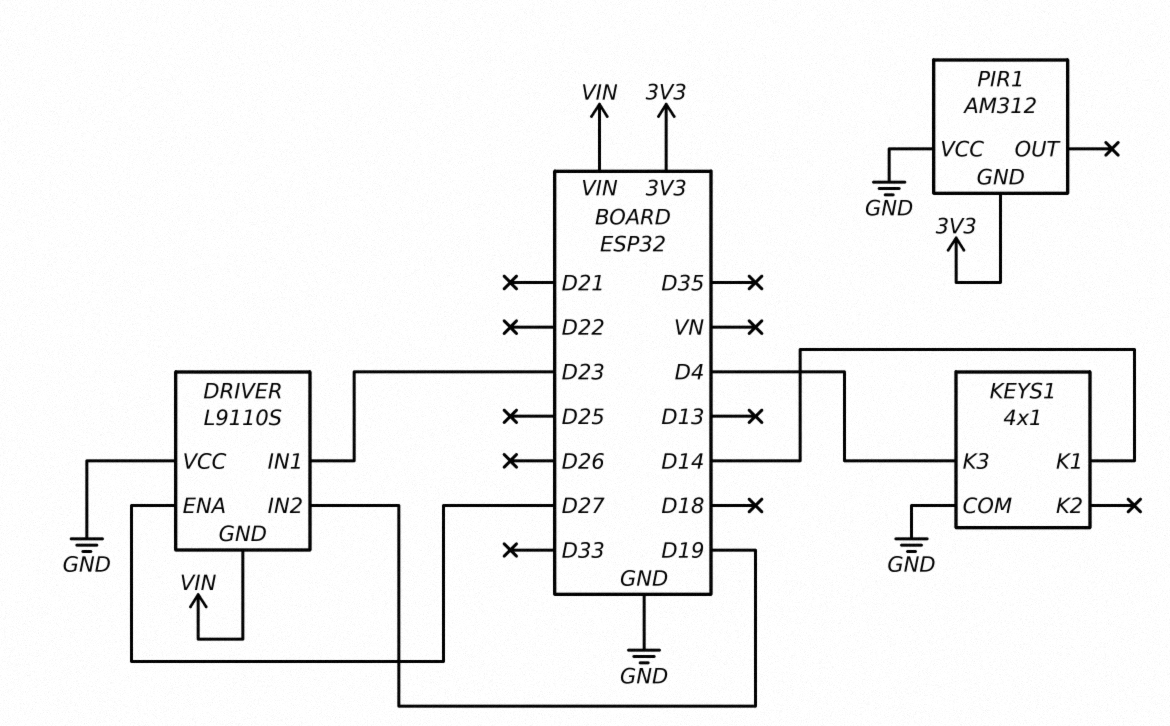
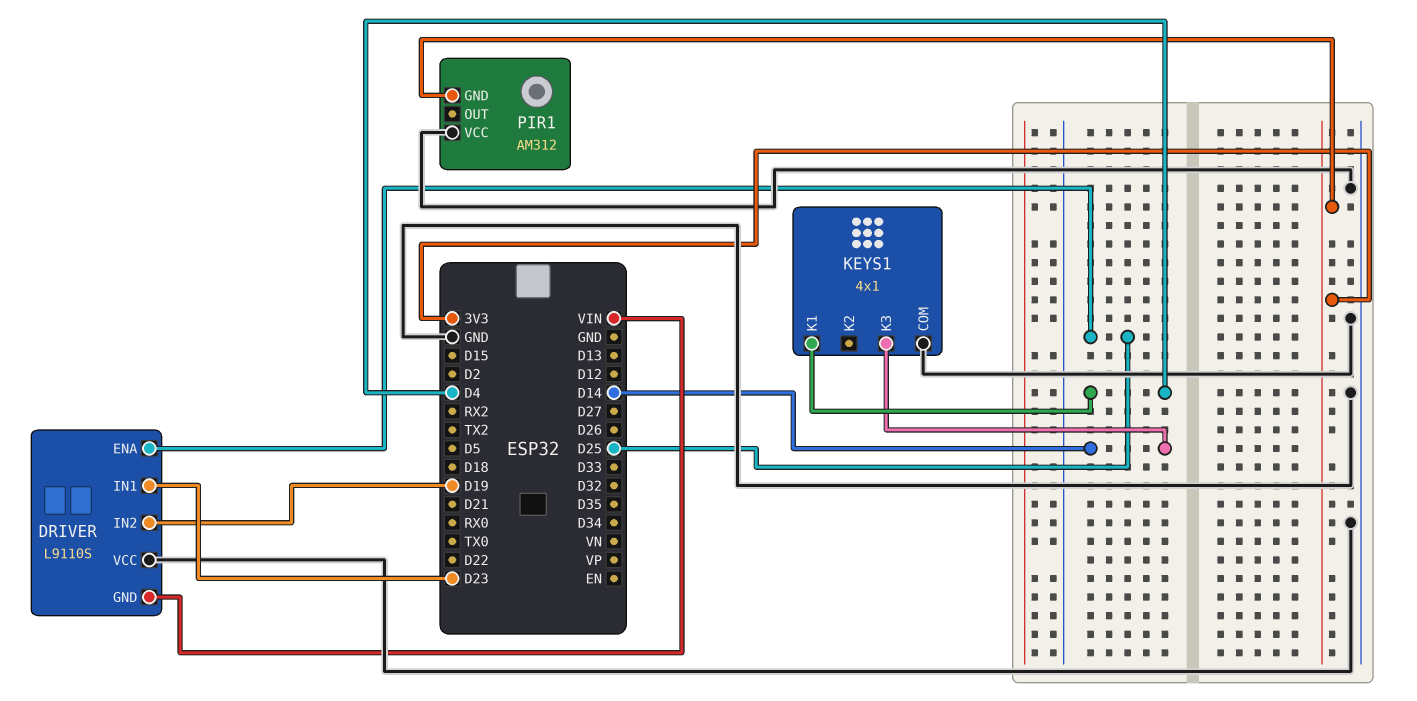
DRIVER pin ENA: D27 -> D25
KEYS1 pin K1: D14 -> D4
KEYS1 pin K3: D4 -> D14

